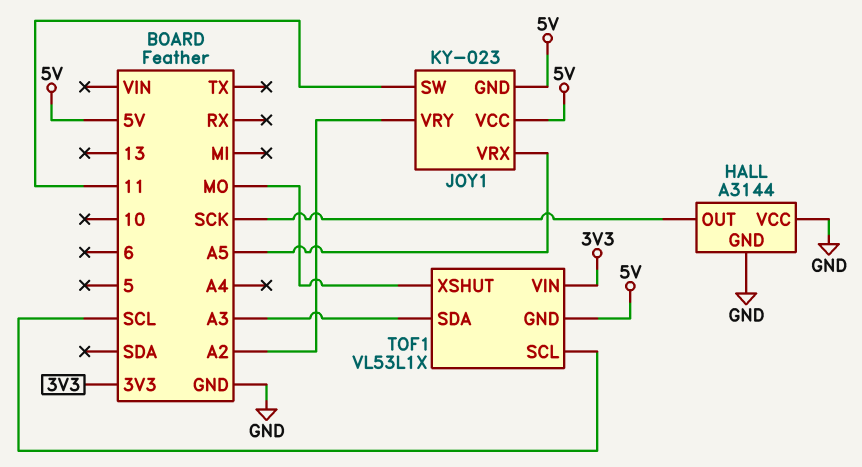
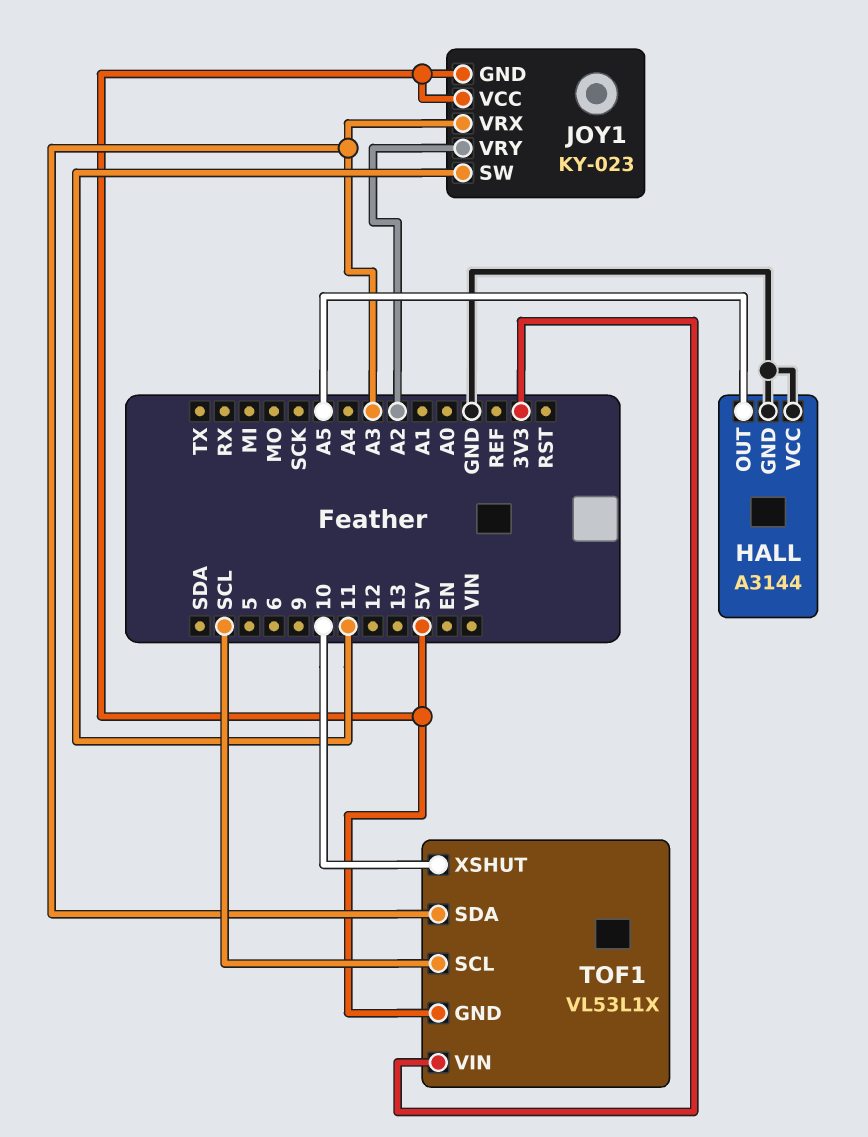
HALL pin OUT: SCK -> A5
JOY1 pin VRX: A5 -> A3
TOF1 pin XSHUT: MO -> 10

